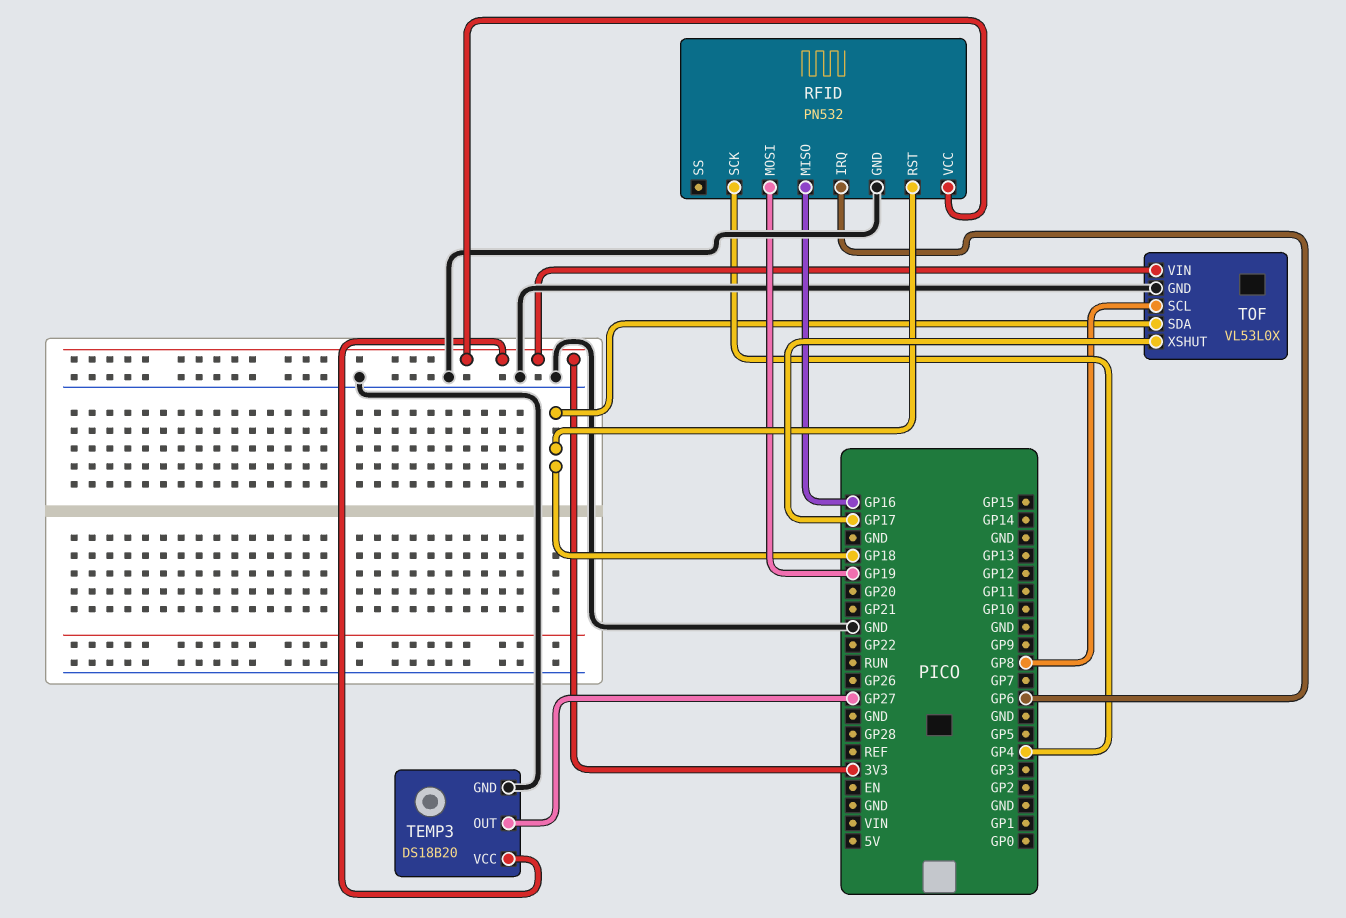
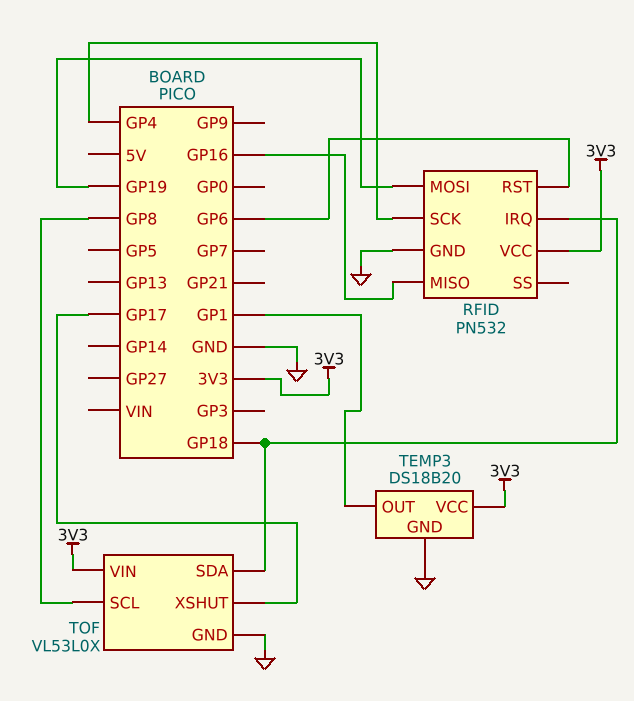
RFID pin IRQ: GP6 -> GP18
RFID pin RST: GP18 -> GP6
TEMP3 pin OUT: GP27 -> GP1

